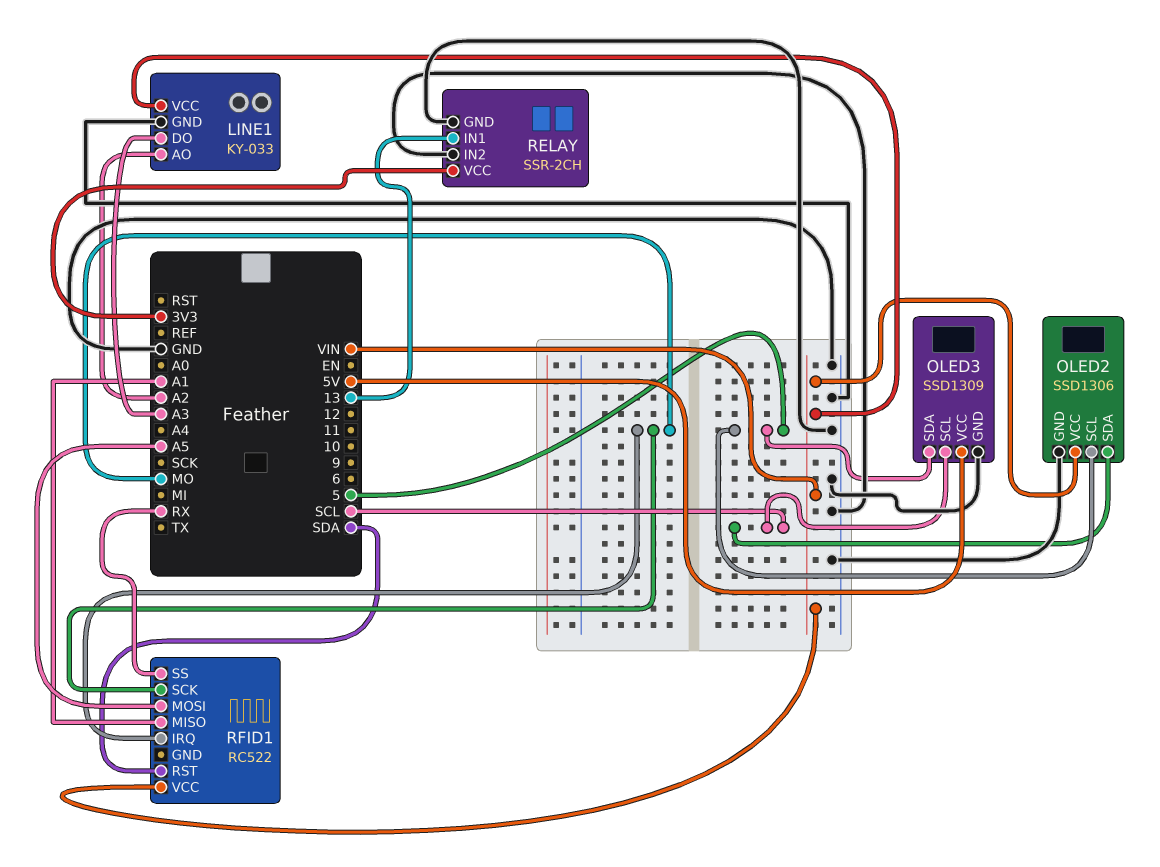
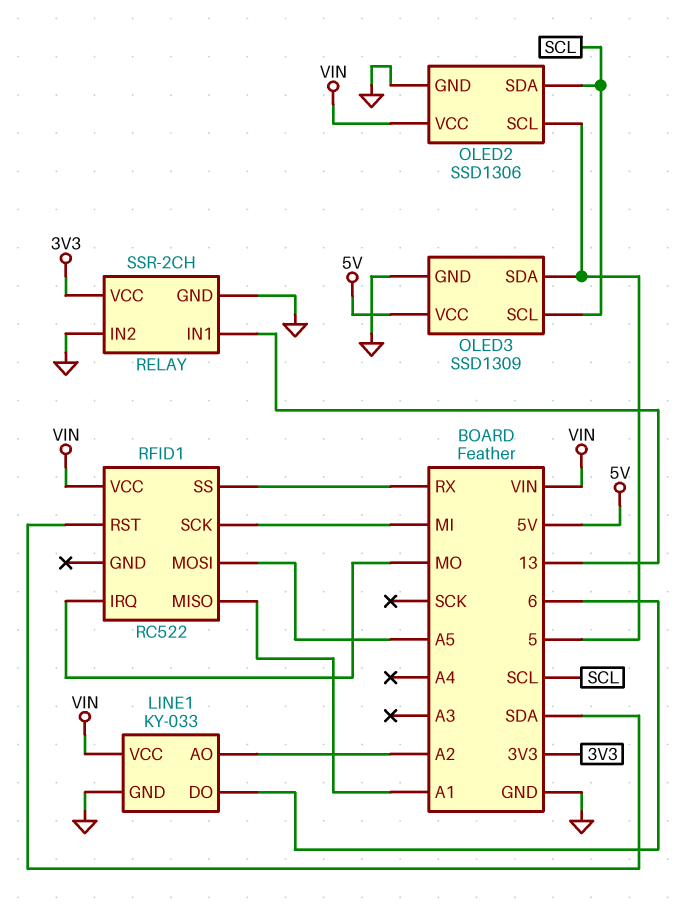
LINE1 pin DO: A3 -> 6
RFID1 pin SCK: MO -> MI

